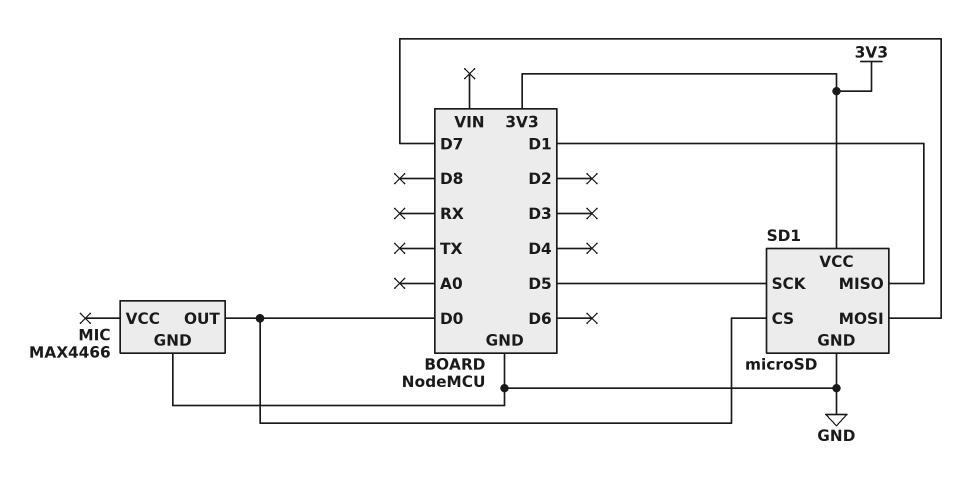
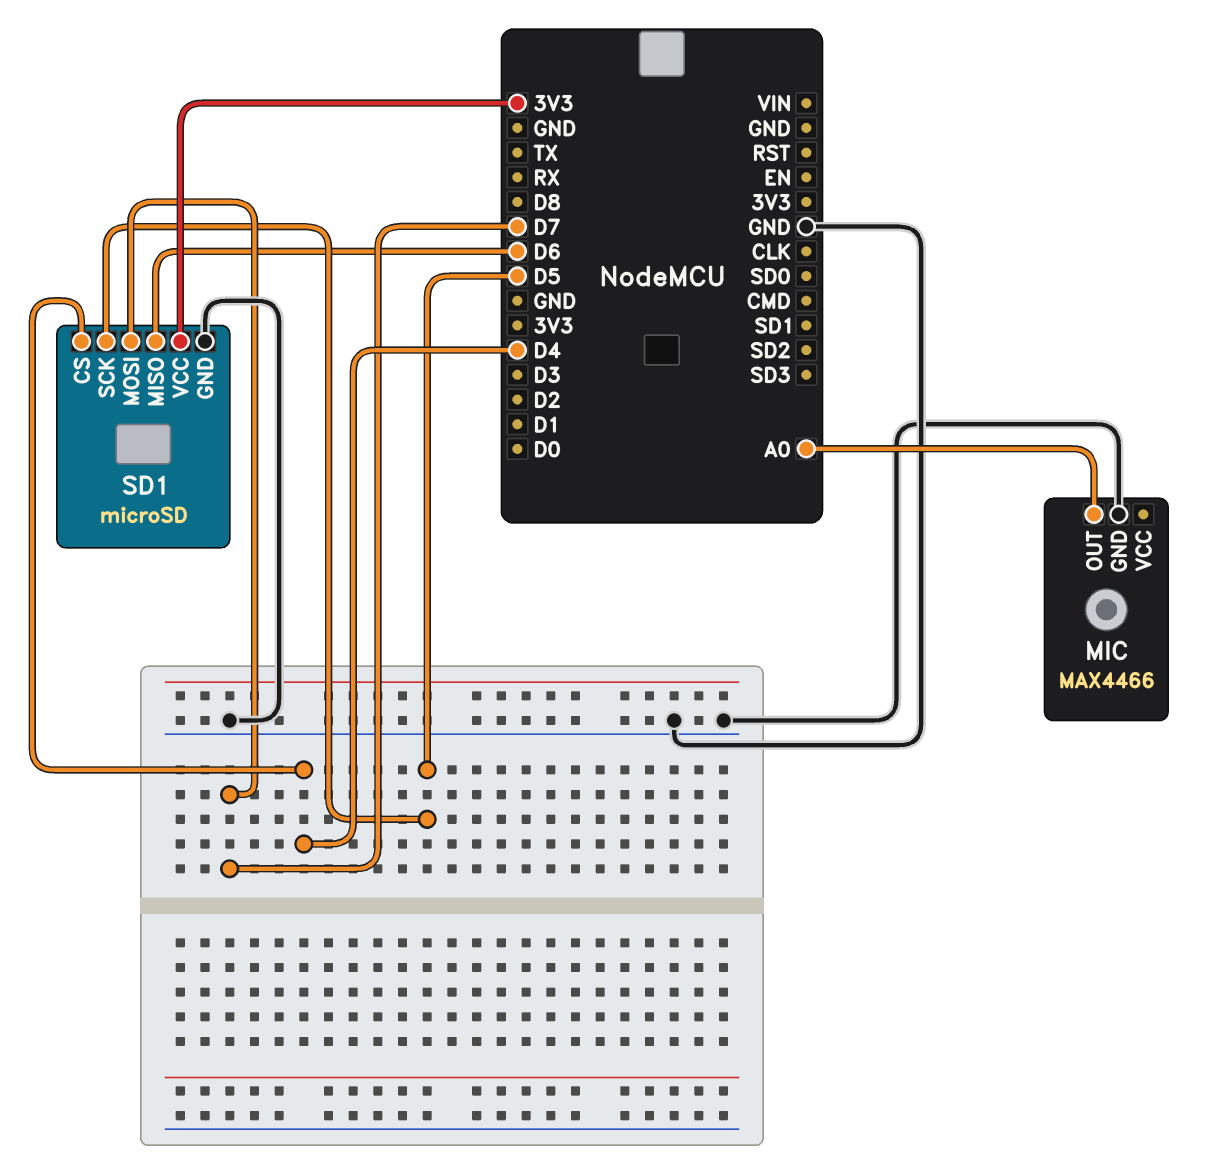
MIC pin OUT: D0 -> A0
SD1 pin CS: D0 -> D4
SD1 pin MISO: D1 -> D6

